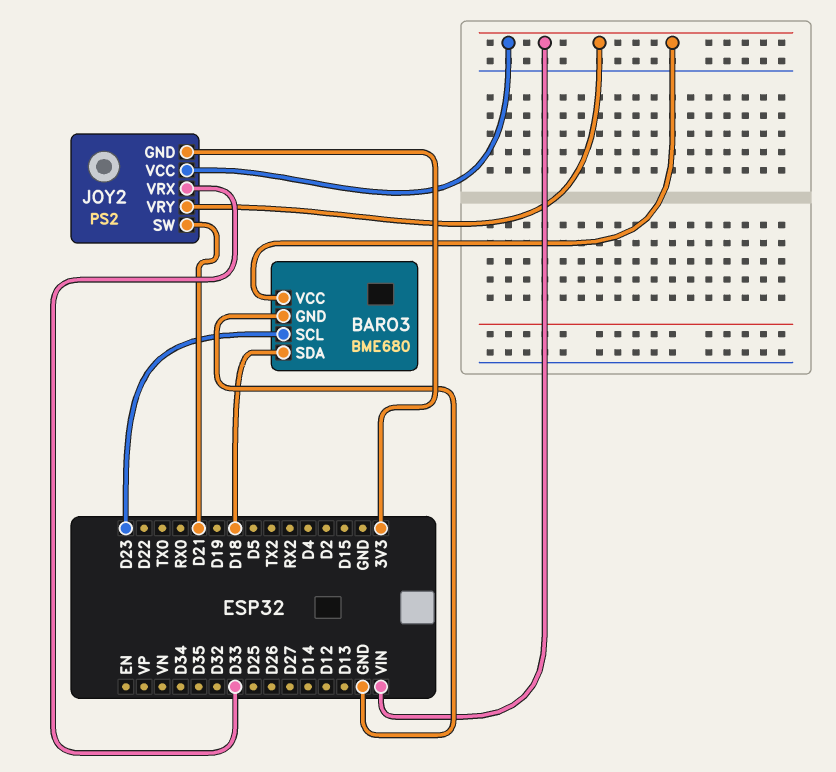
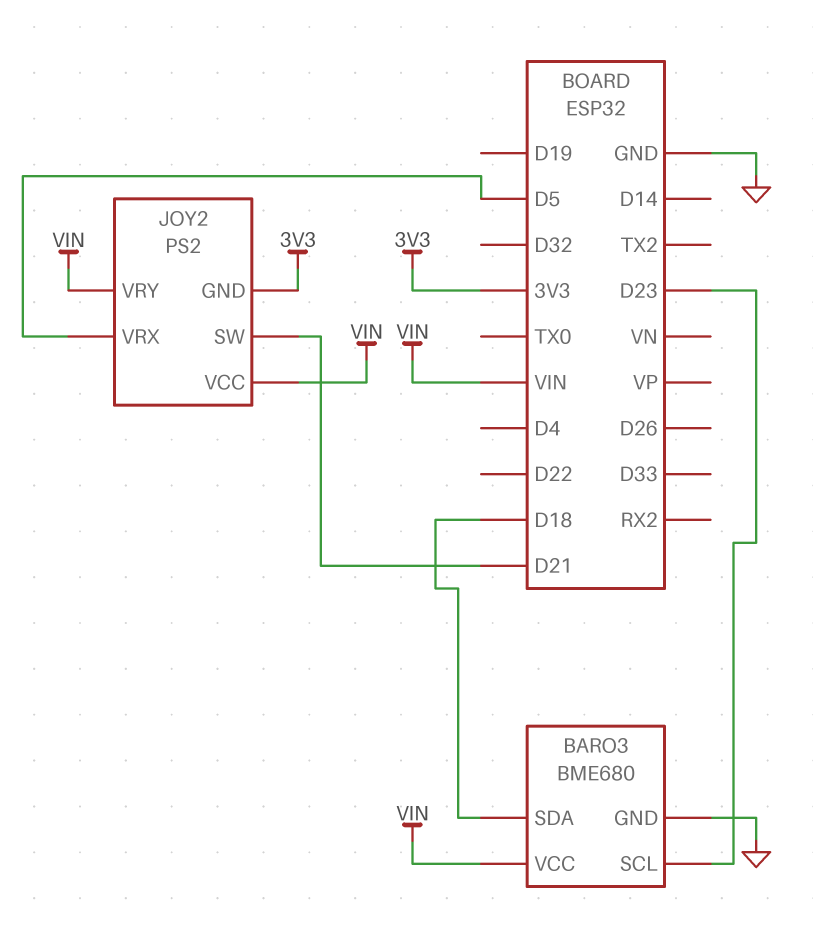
JOY2 pin VRX: D33 -> D5

